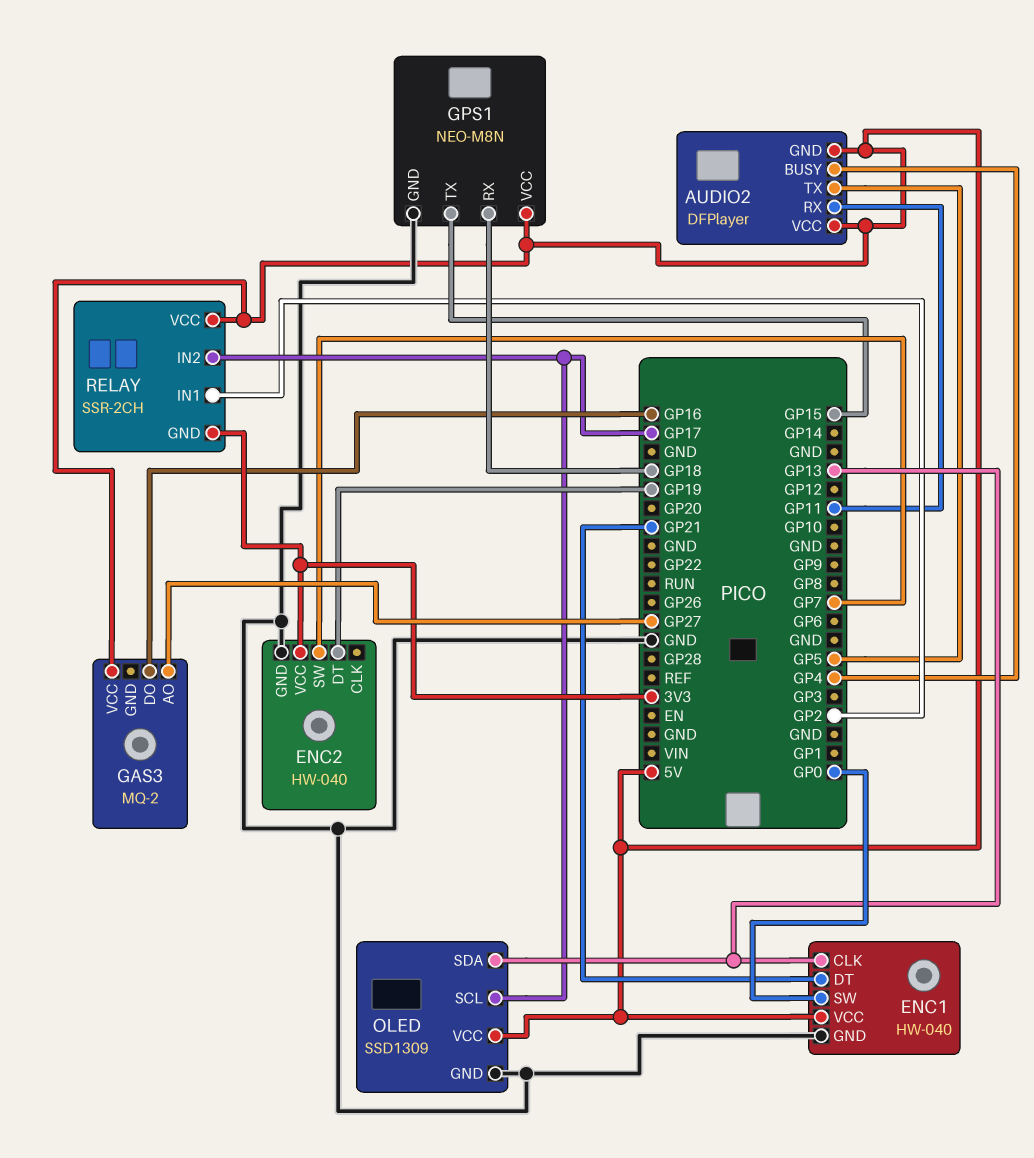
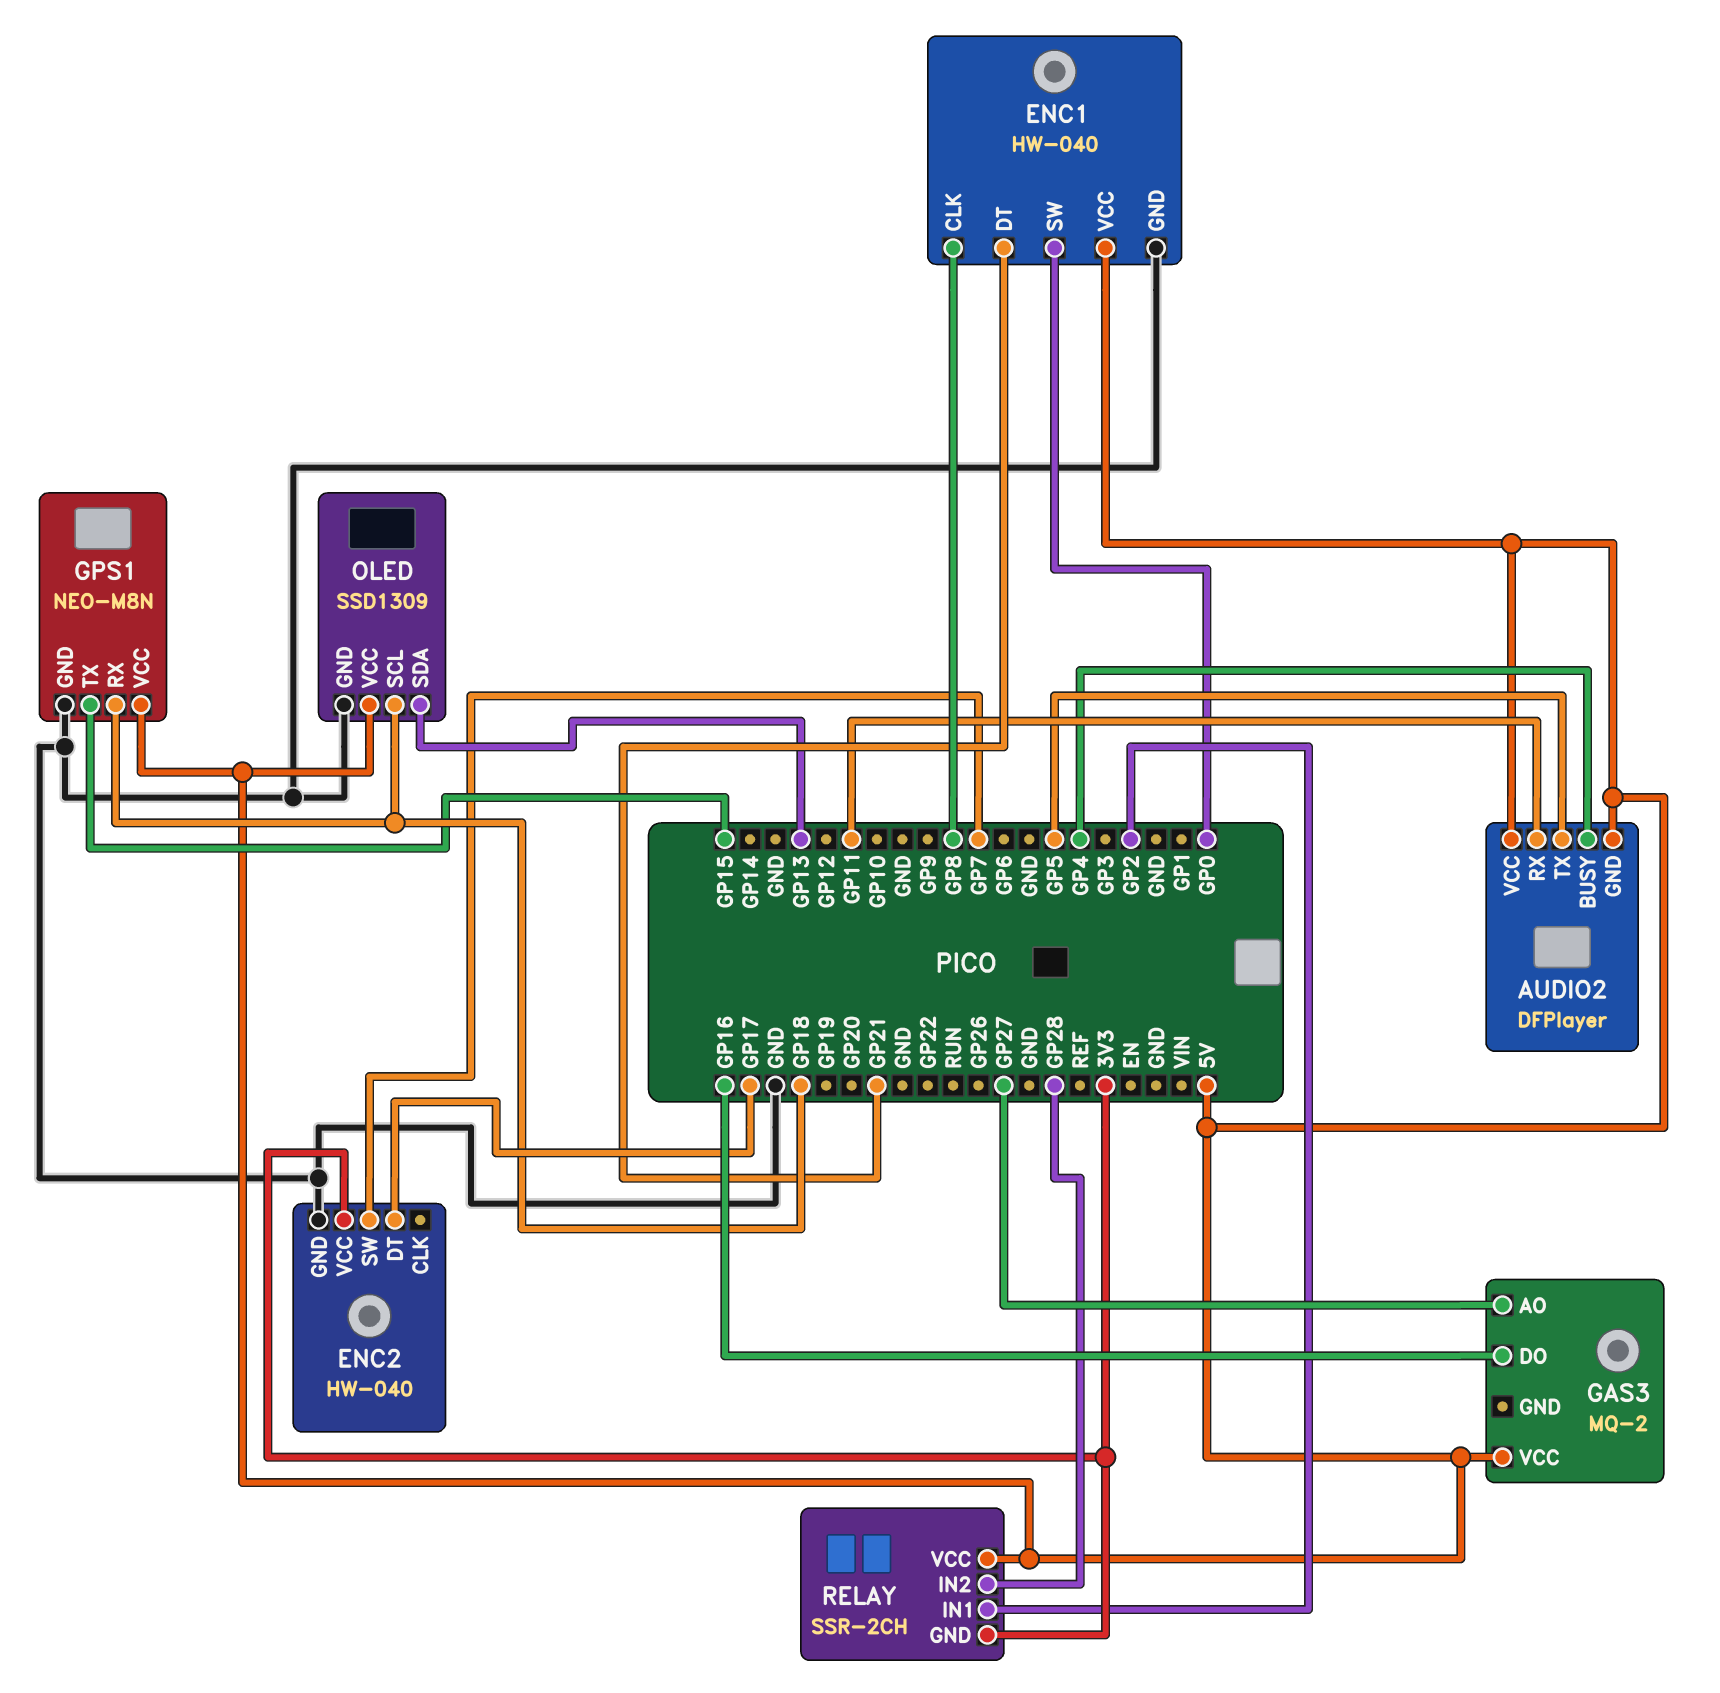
ENC1 pin CLK: GP13 -> GP8
ENC2 pin DT: GP19 -> GP17
OLED pin SCL: GP17 -> GP18
RELAY pin IN2: GP17 -> GP28

